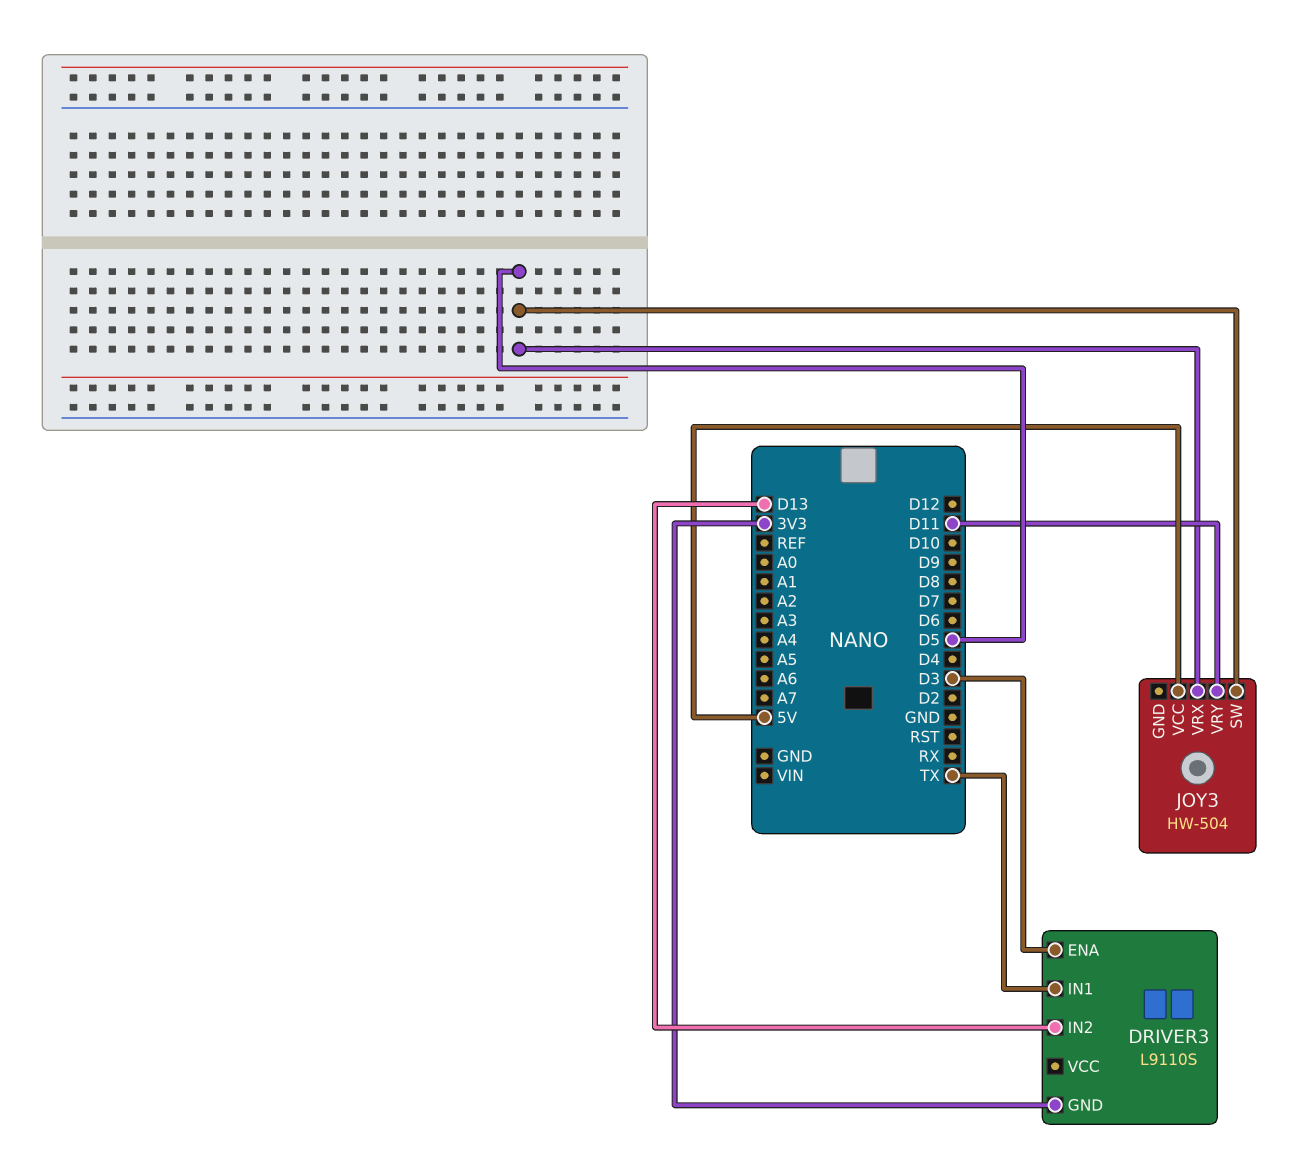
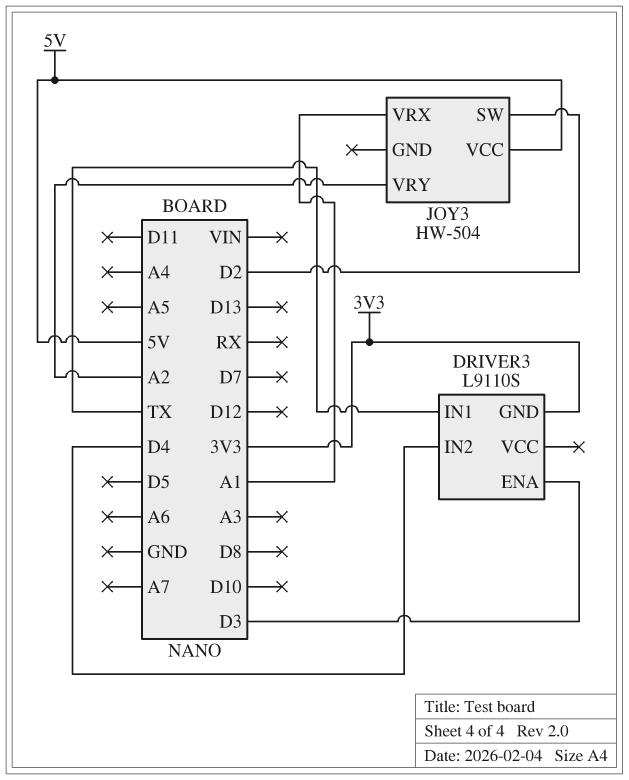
DRIVER3 pin IN2: D13 -> D4
JOY3 pin SW: D5 -> D2
JOY3 pin VRX: D5 -> A1
JOY3 pin VRY: D11 -> A2

